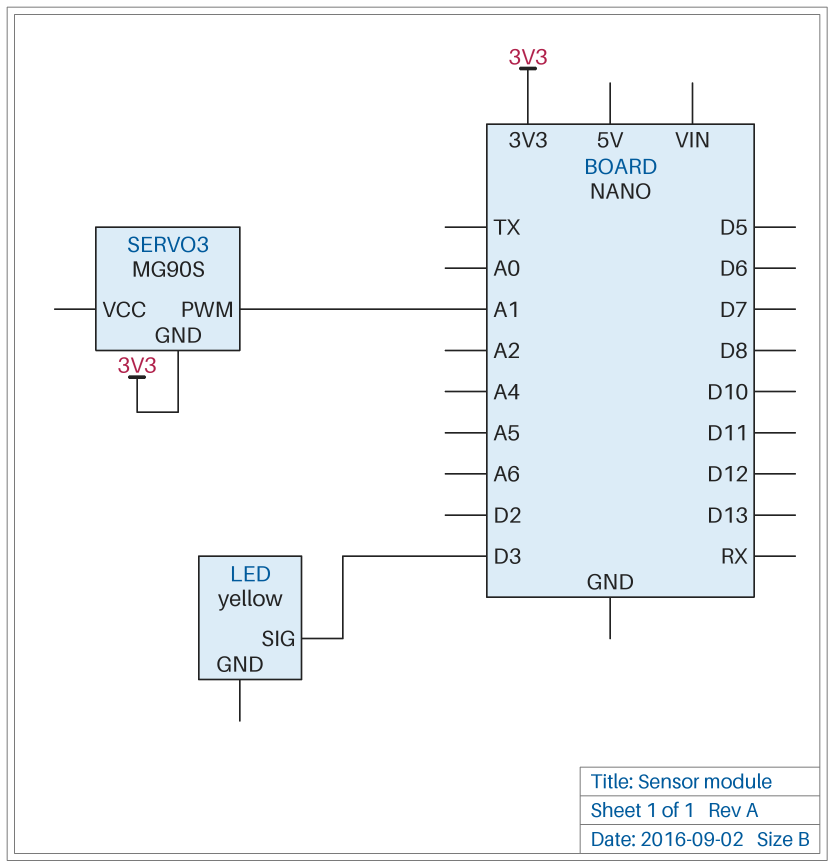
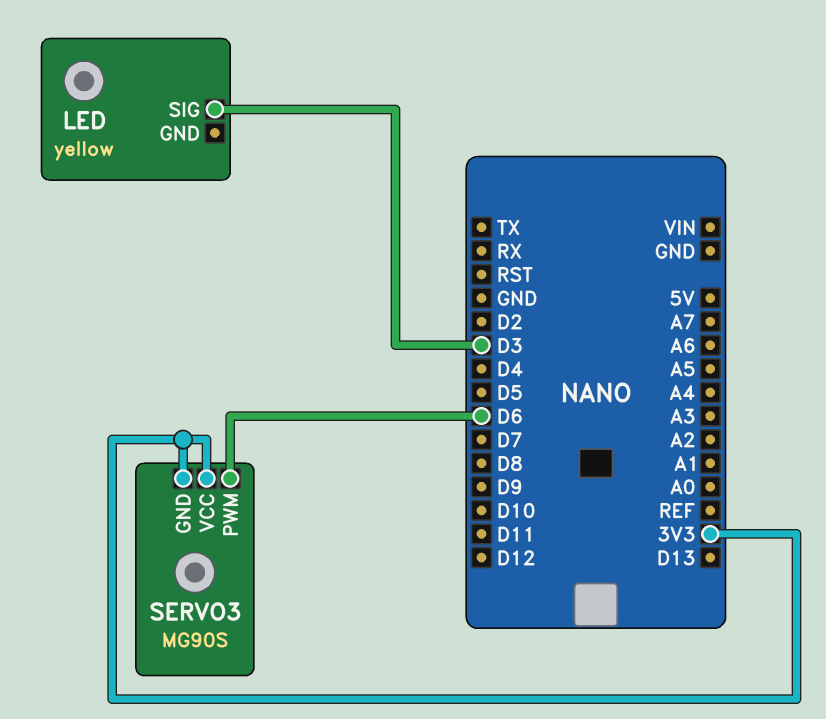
SERVO3 pin PWM: A1 -> D6
SERVO3 pin VCC: none -> 3V3

